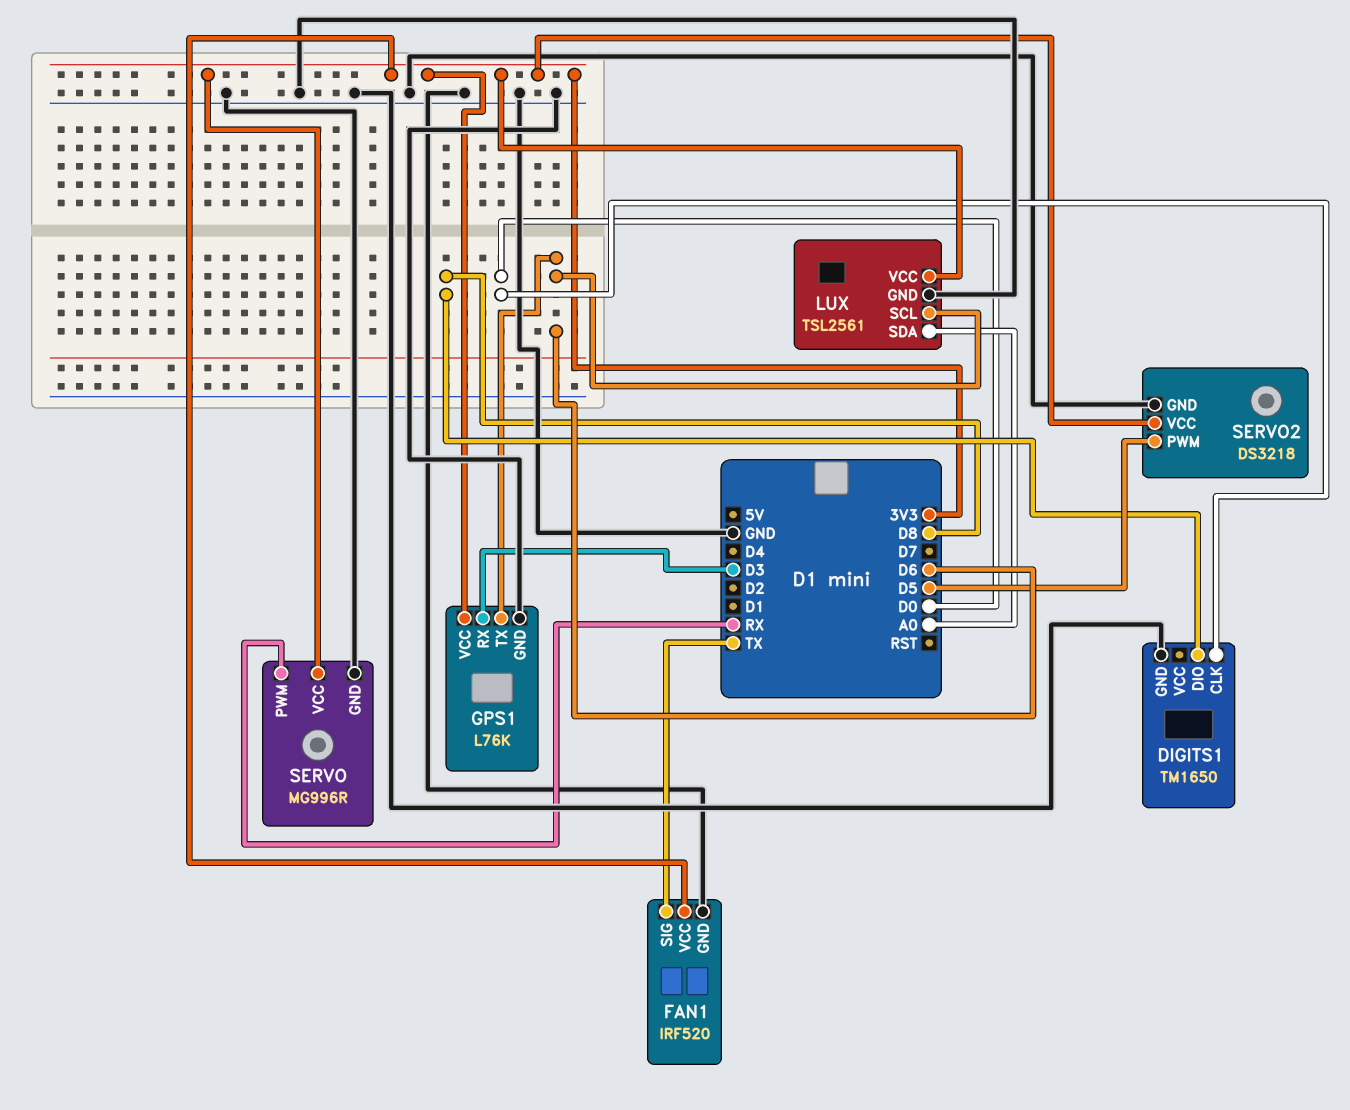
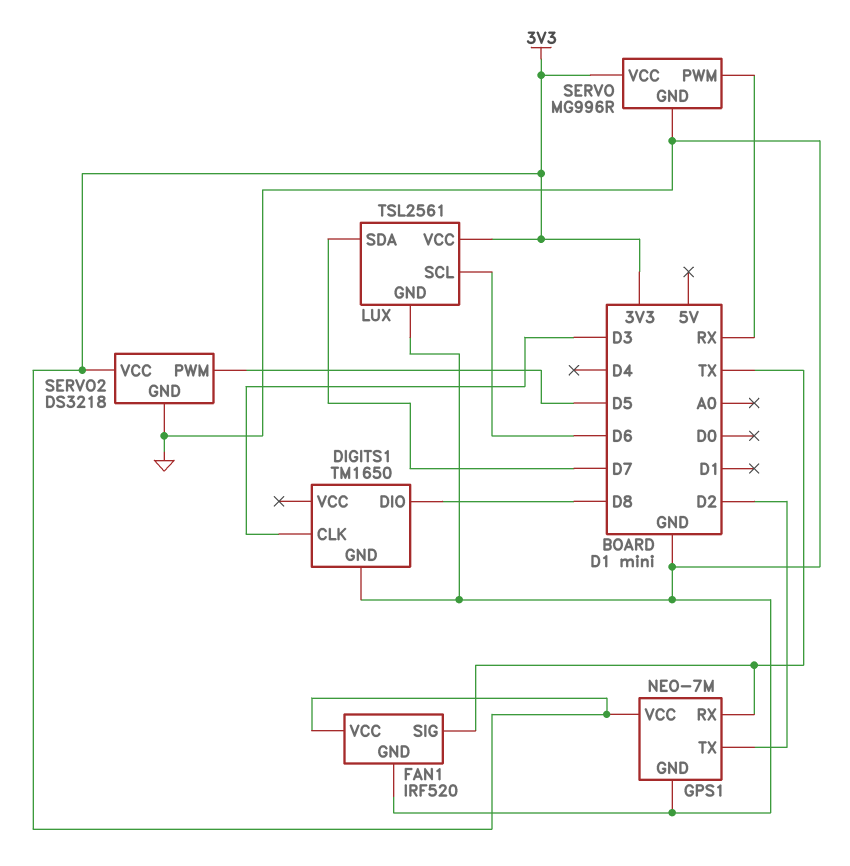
DIGITS1 pin CLK: D0 -> D3
GPS1: L76K -> NEO-7M
GPS1 pin RX: D3 -> TX
GPS1 pin TX: D6 -> D2
LUX pin SDA: A0 -> D7

